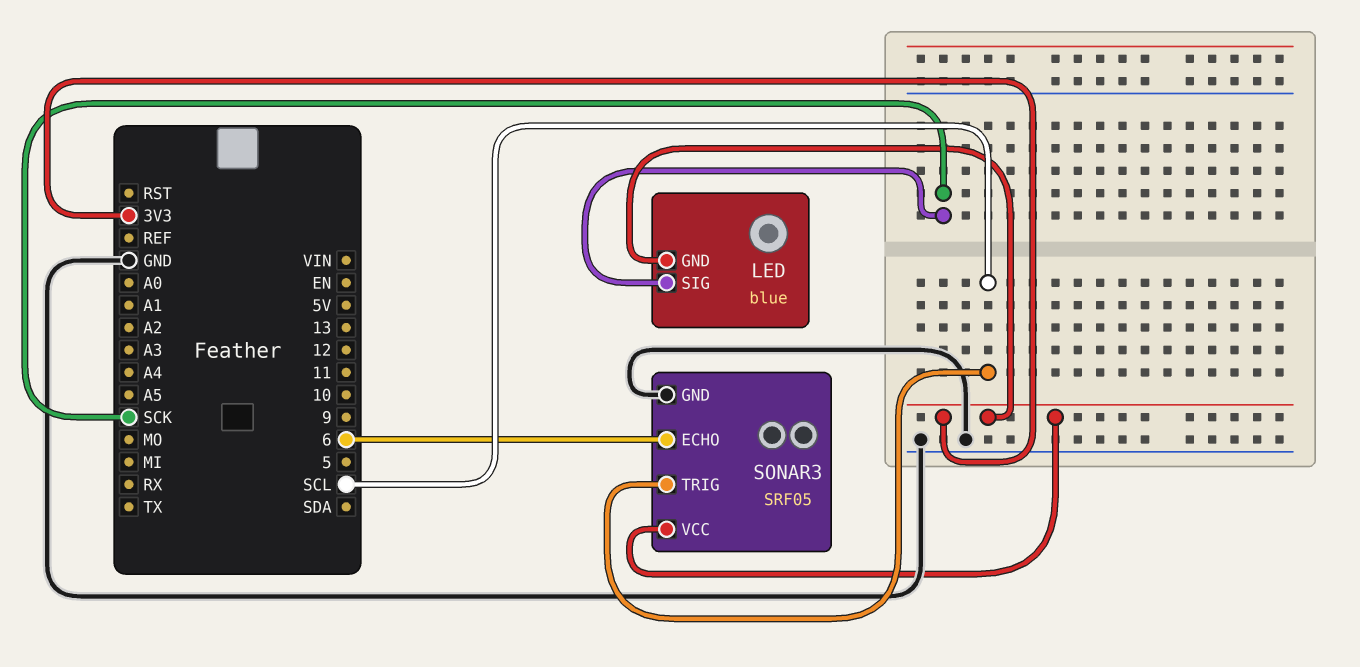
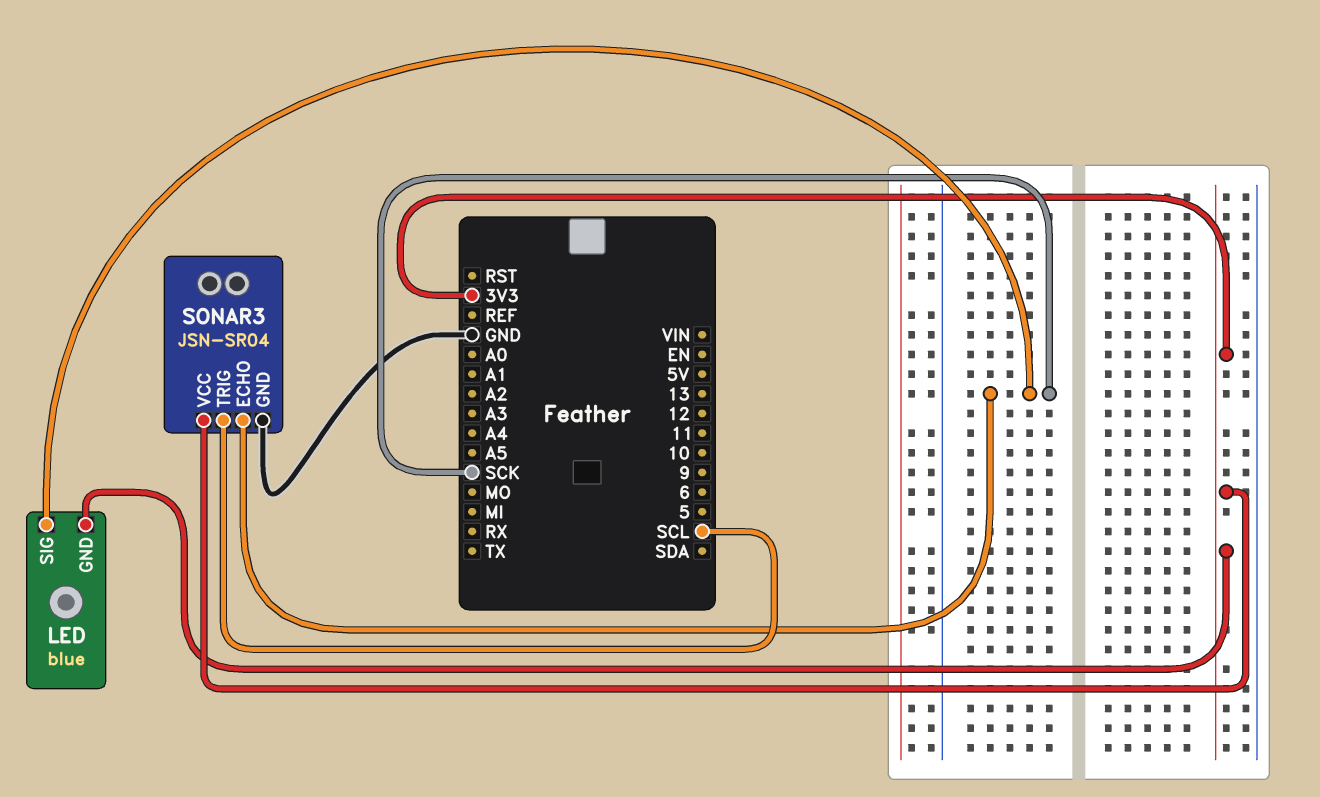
SONAR3: SRF05 -> JSN-SR04
SONAR3 pin ECHO: 6 -> SCK

